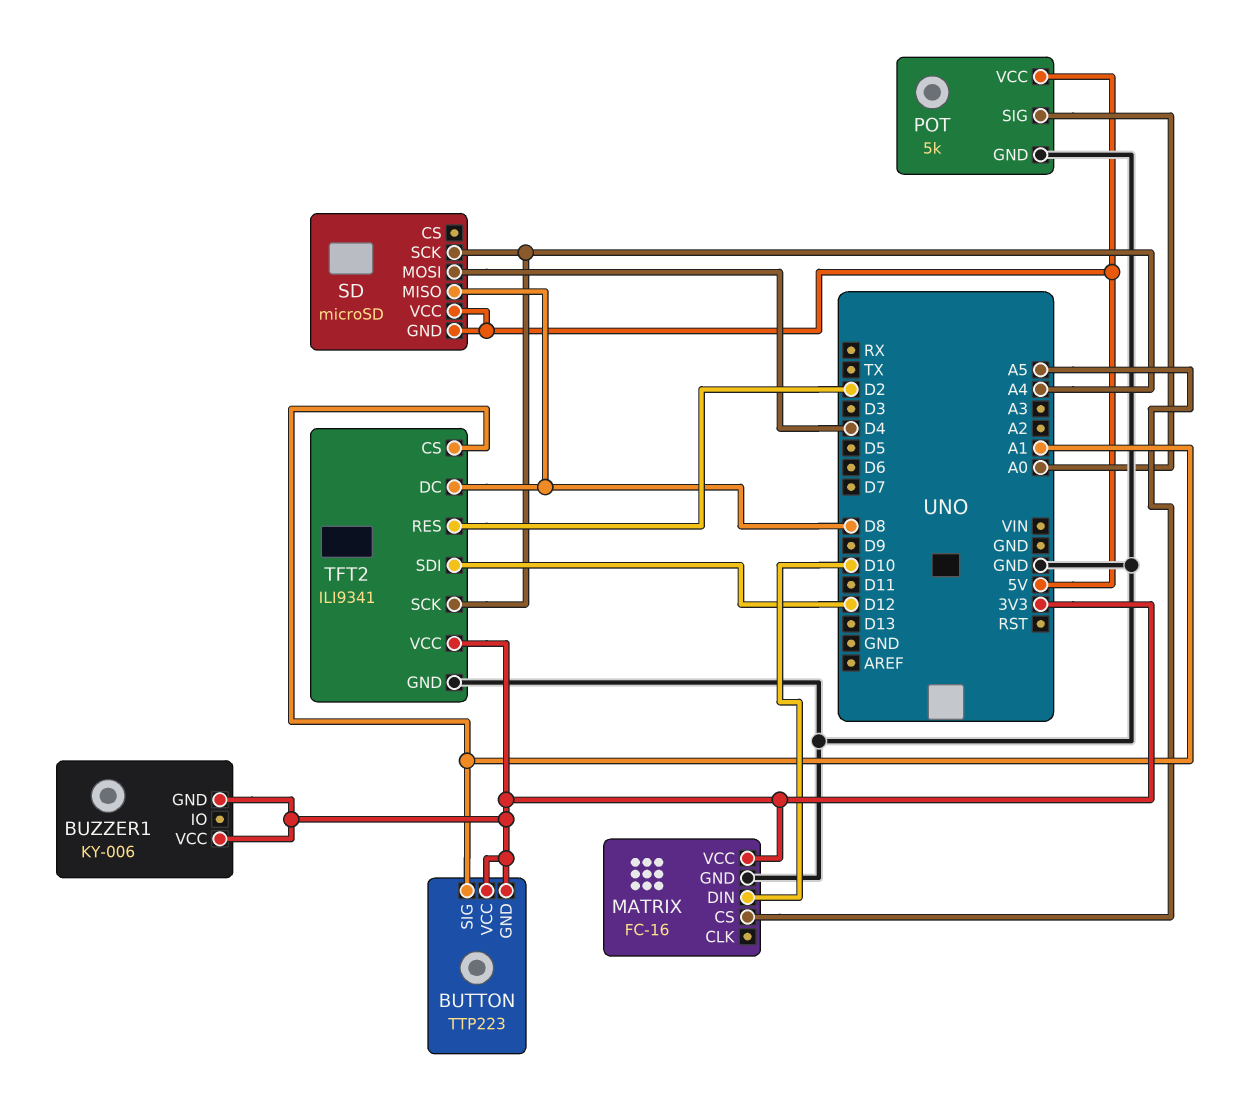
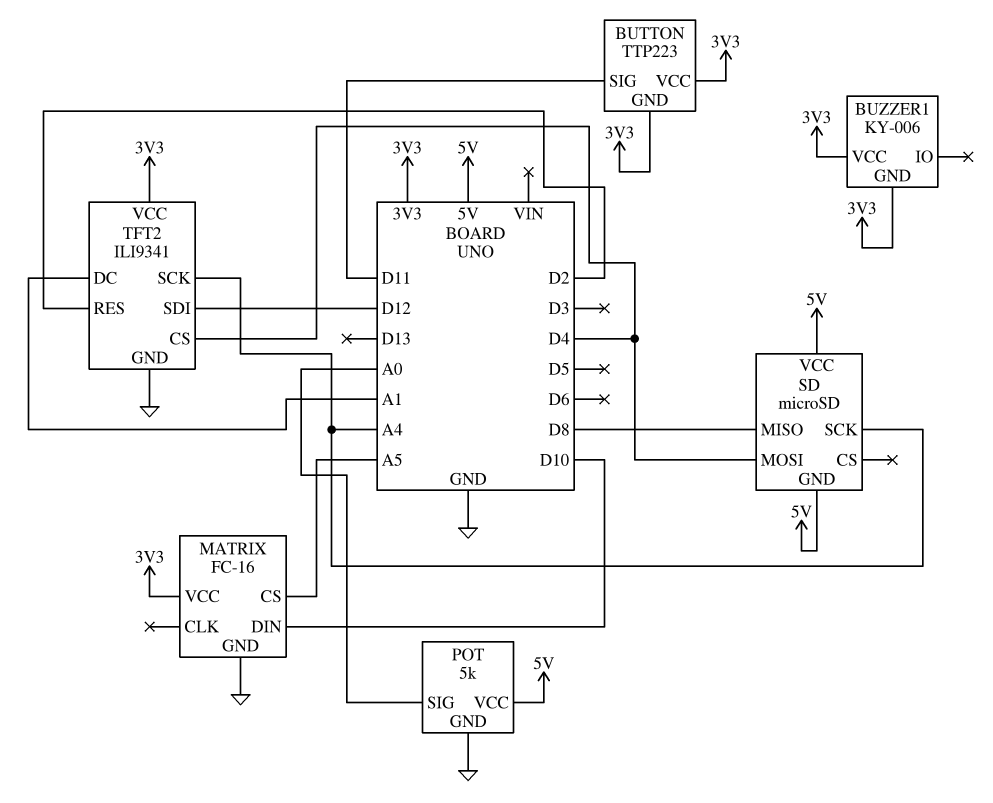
BUTTON pin SIG: A1 -> D11
TFT2 pin CS: A1 -> D4
TFT2 pin DC: D8 -> A1

